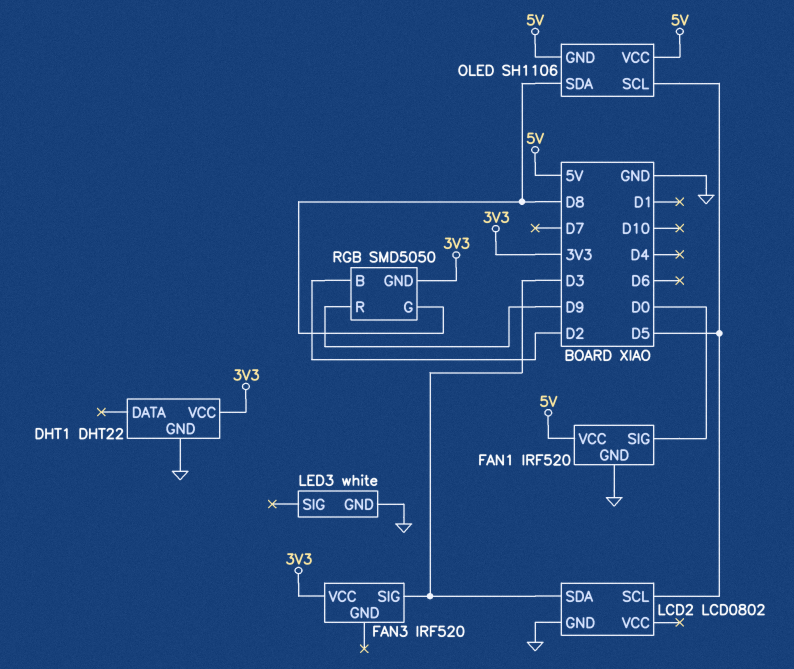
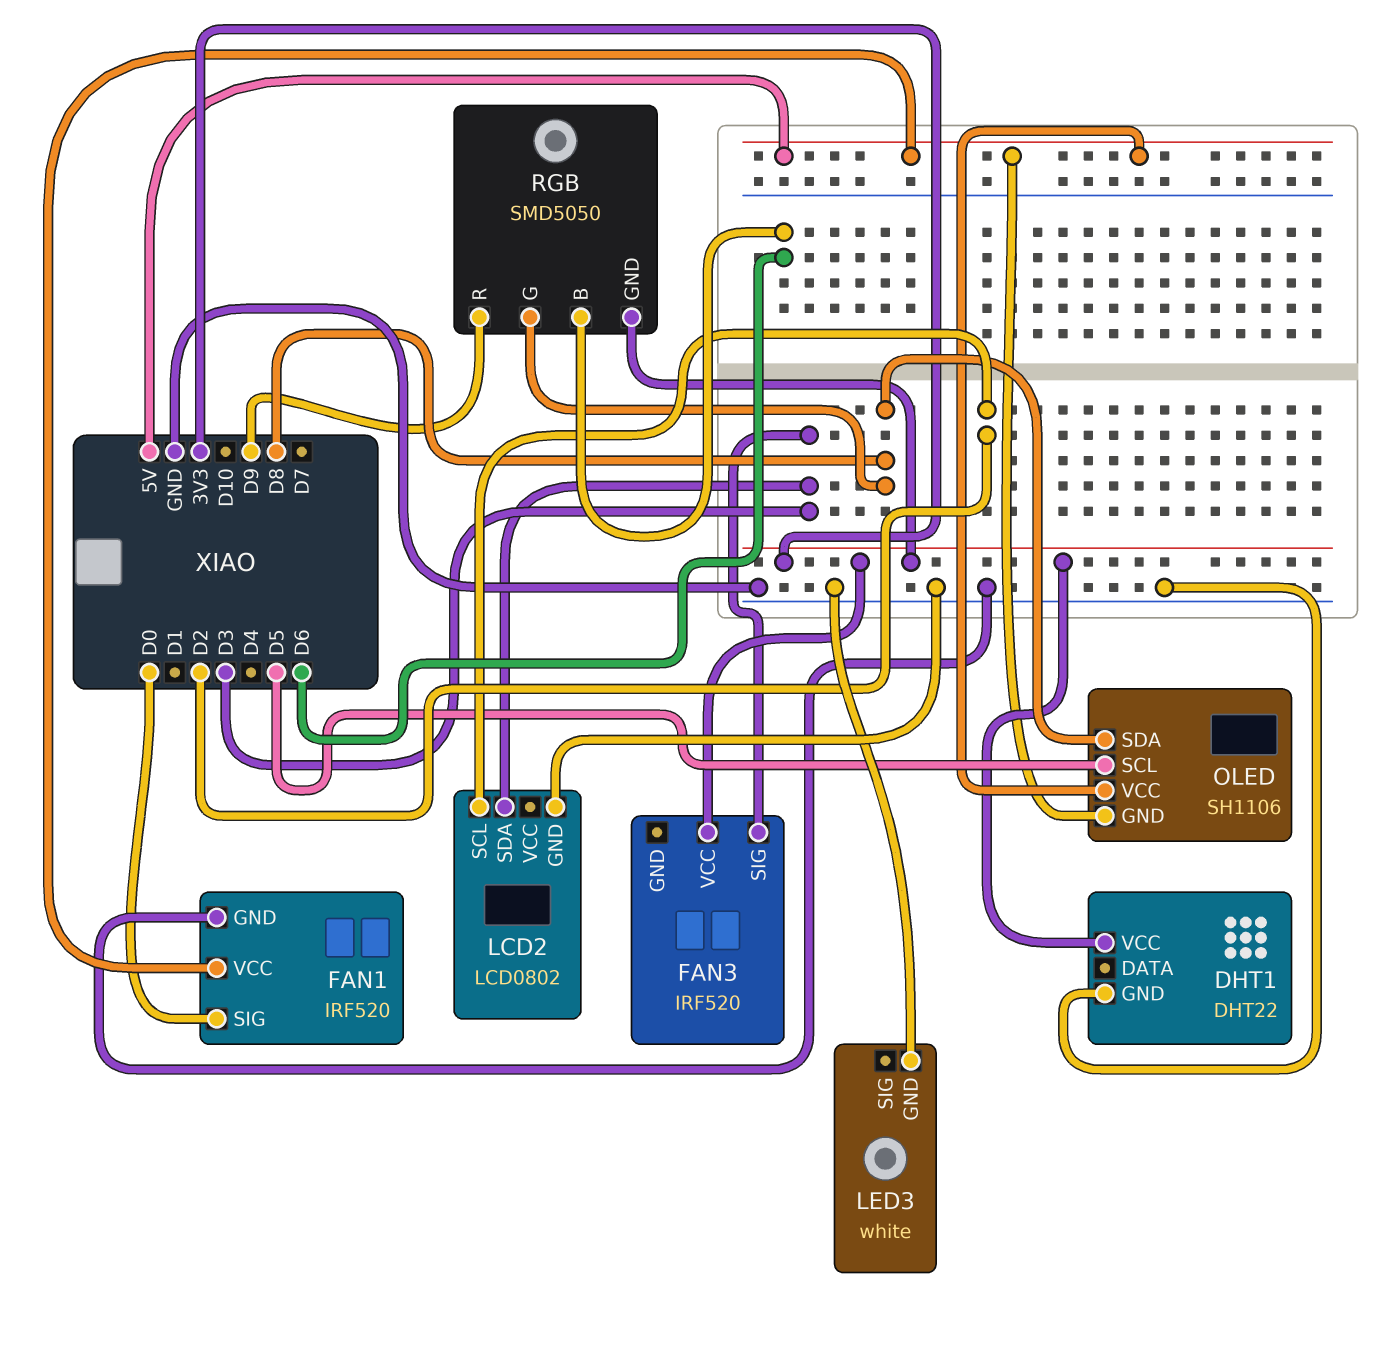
LCD2 pin SCL: D5 -> D2
RGB pin B: D2 -> D6

